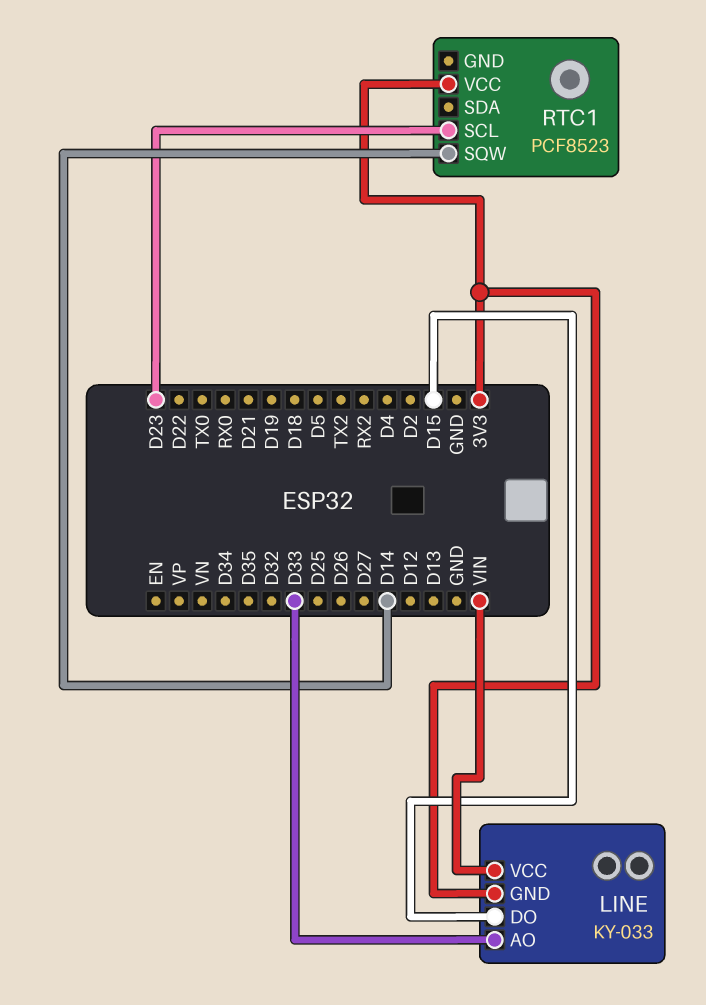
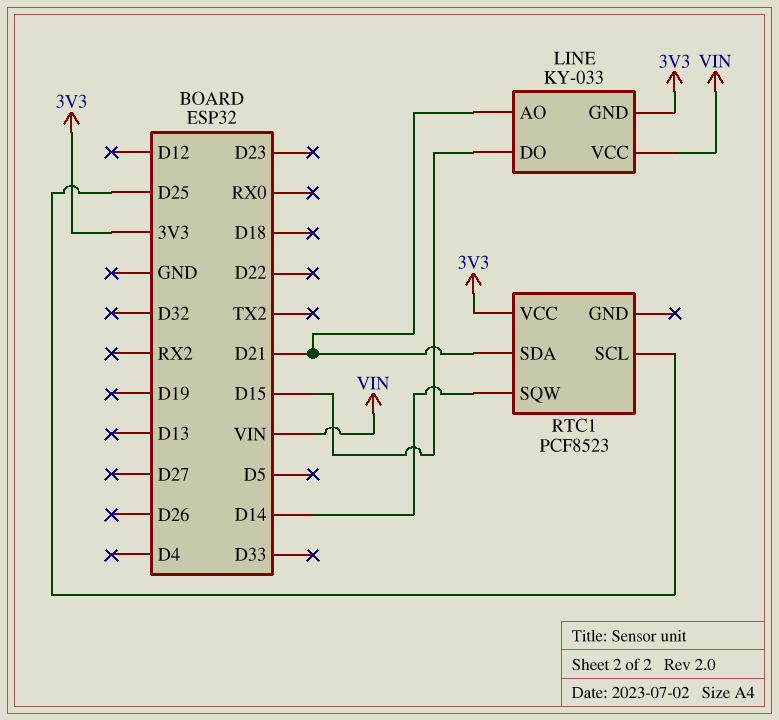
LINE pin AO: D33 -> D21
RTC1 pin SCL: D23 -> D25
RTC1 pin SDA: none -> D21

